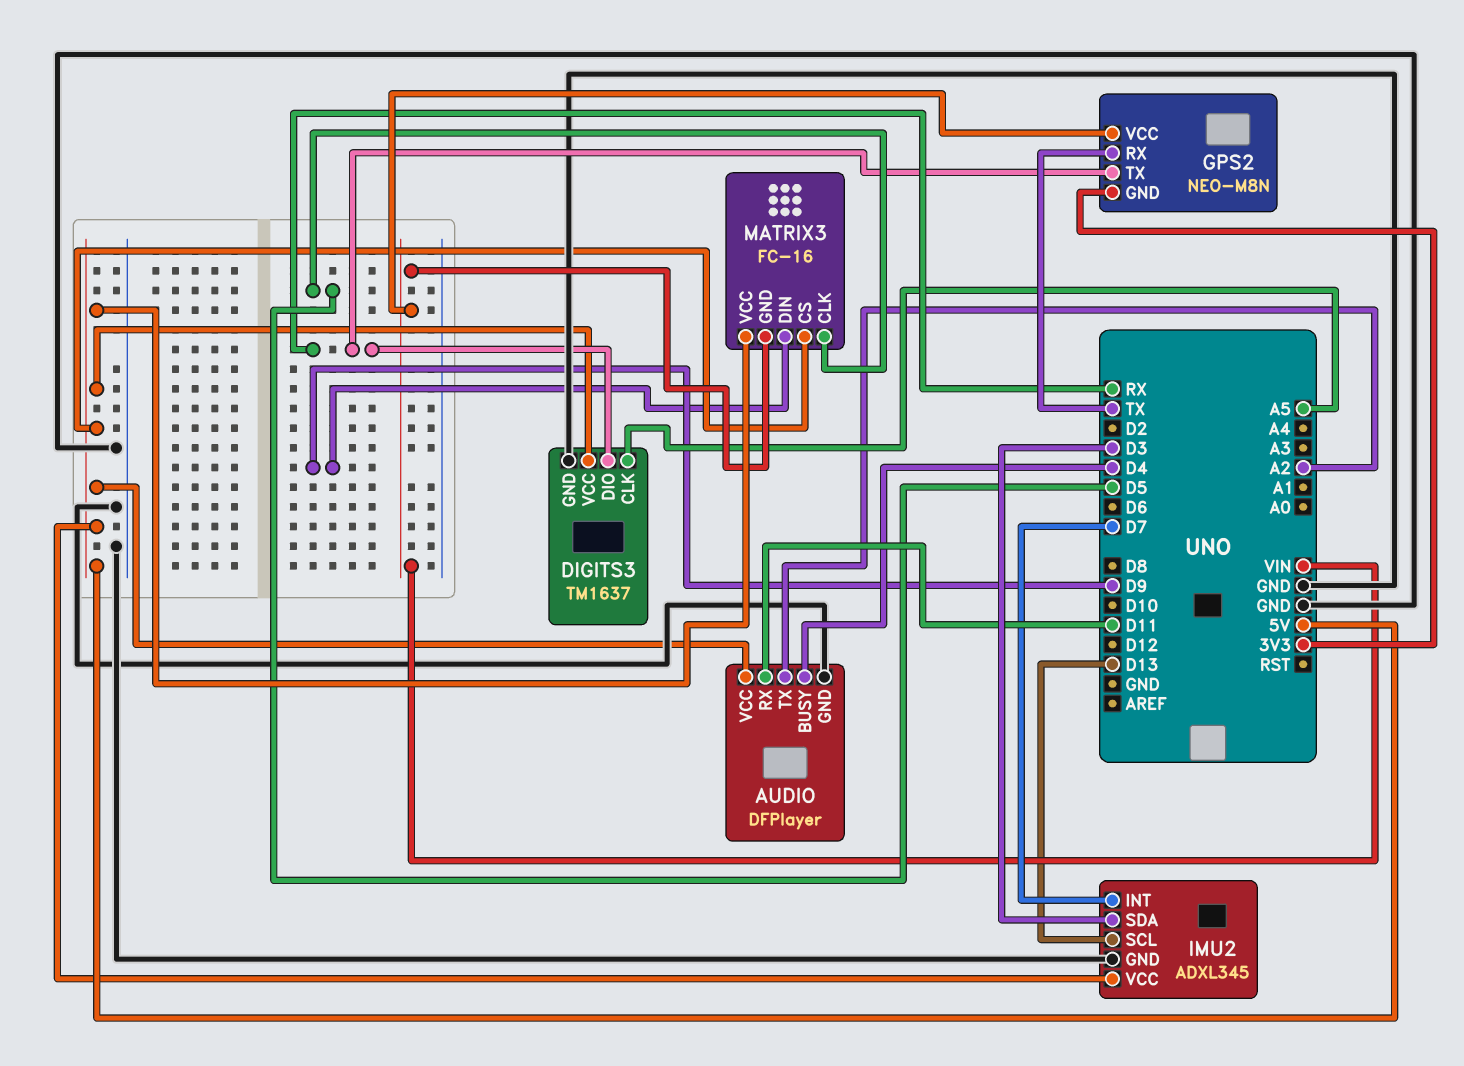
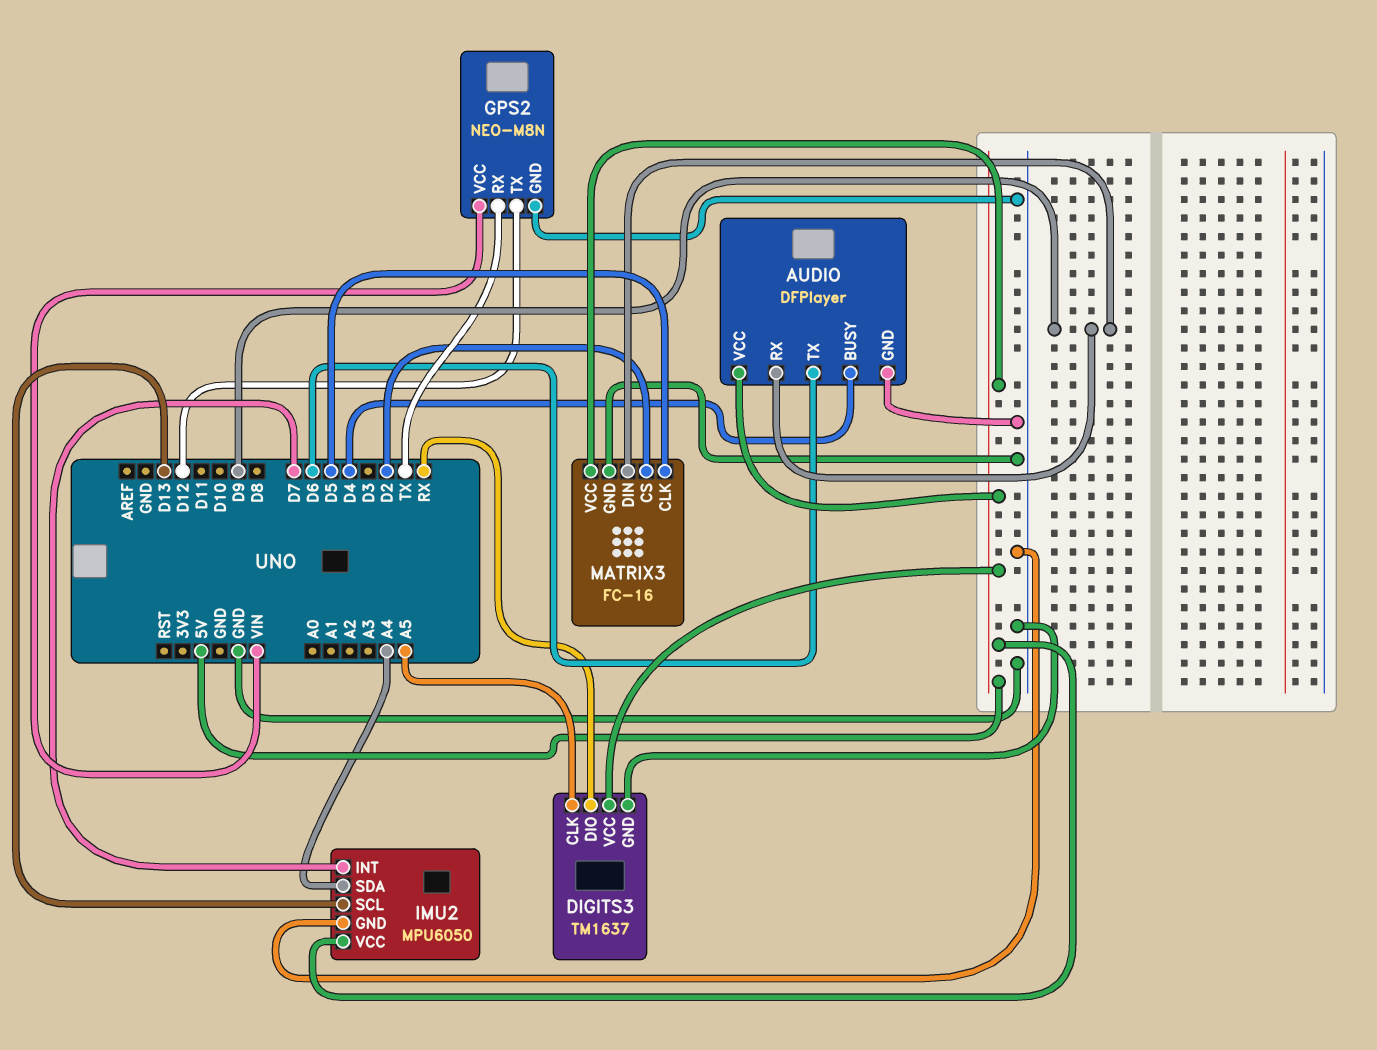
AUDIO pin RX: D11 -> D9
AUDIO pin TX: A2 -> D6
GPS2 pin GND: 3V3 -> GND
GPS2 pin TX: RX -> D12
IMU2: ADXL345 -> MPU6050
IMU2 pin SDA: D3 -> A4
MATRIX3 pin CS: 5V -> D2
MATRIX3 pin GND: VIN -> GND

